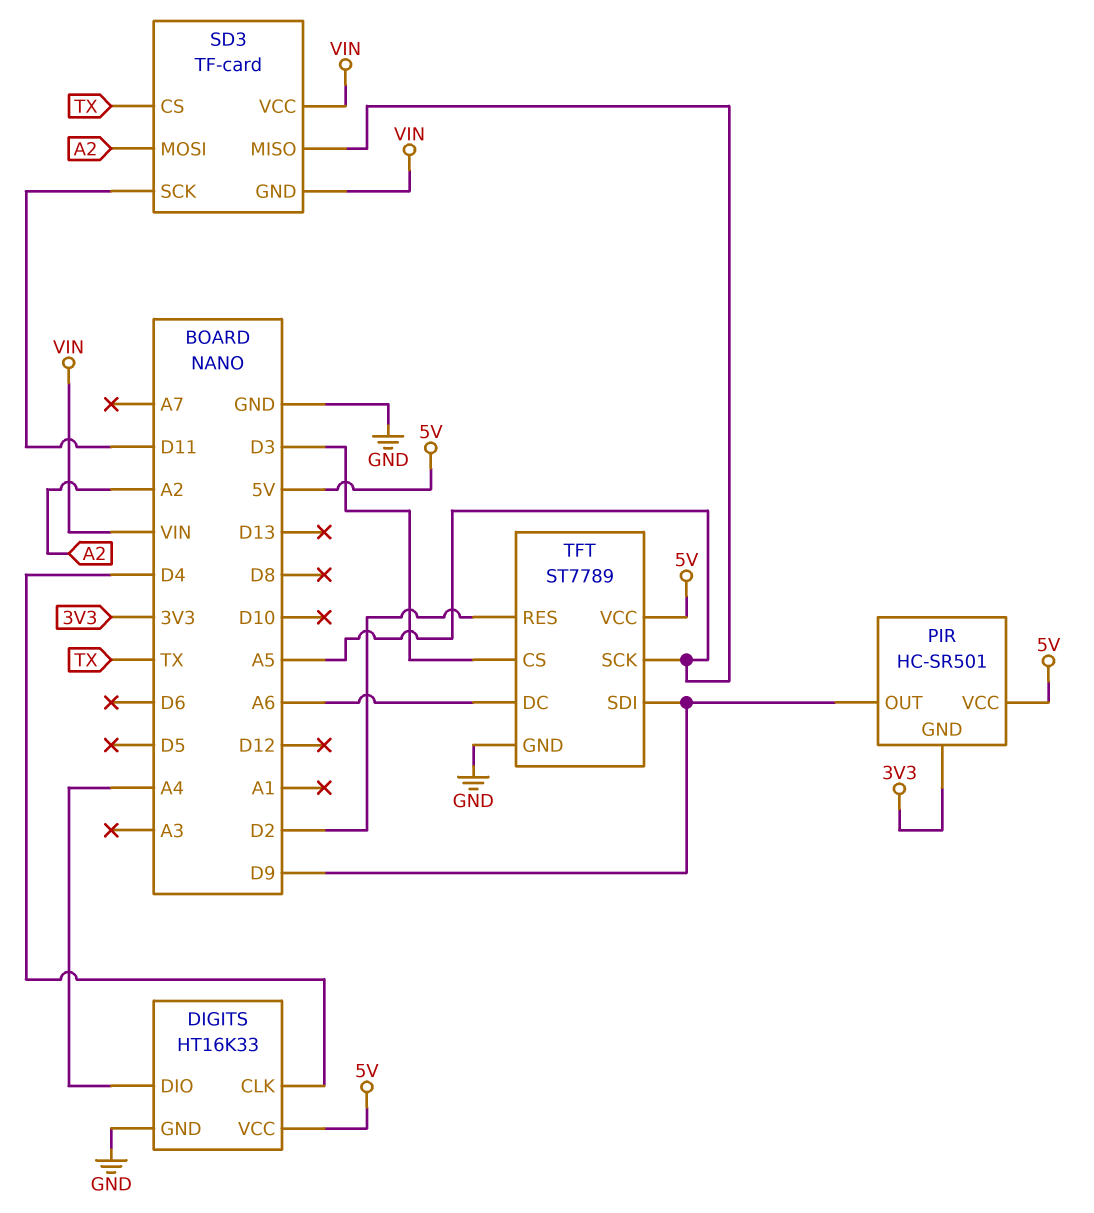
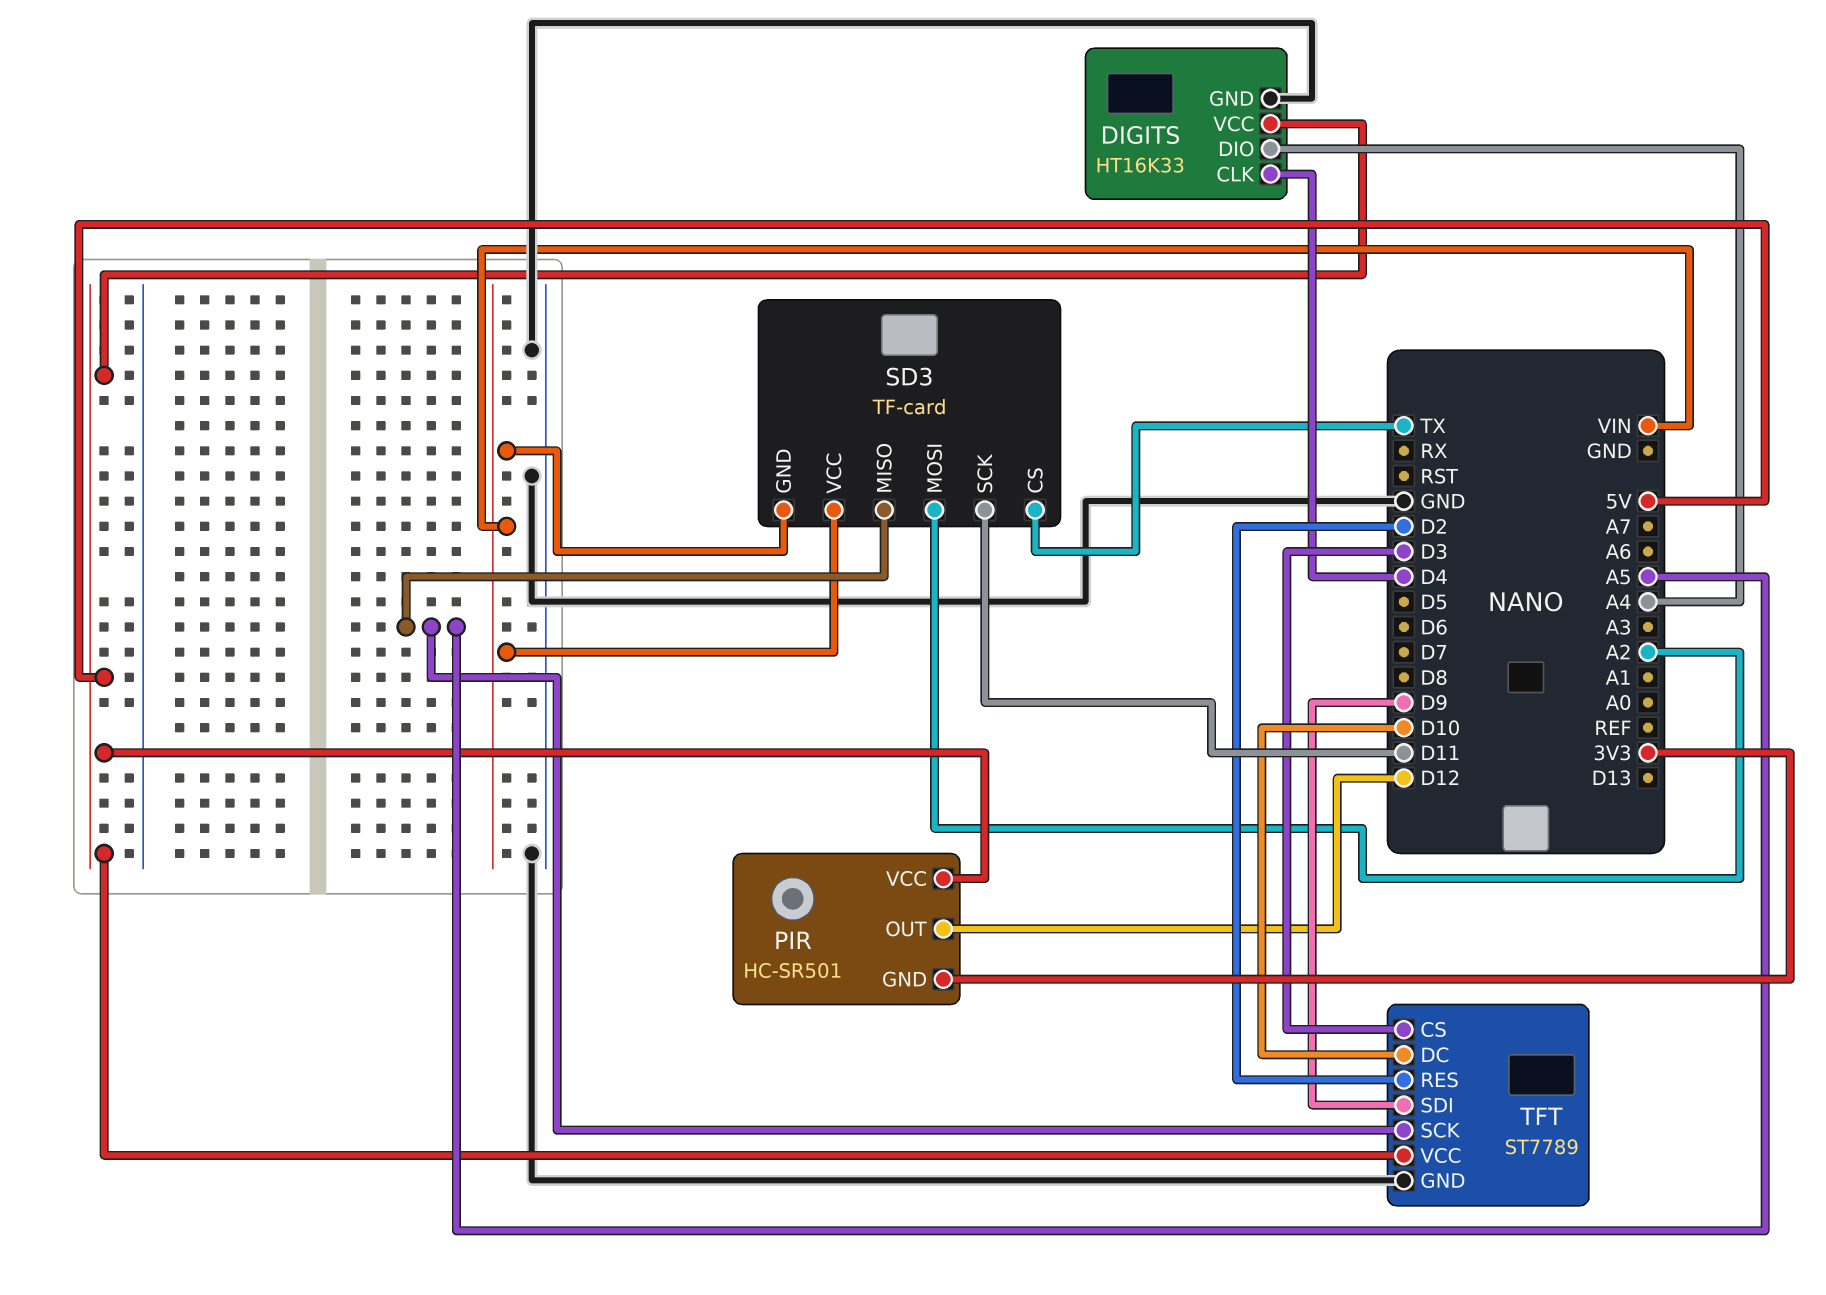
PIR pin OUT: D9 -> D12
TFT pin DC: A6 -> D10

